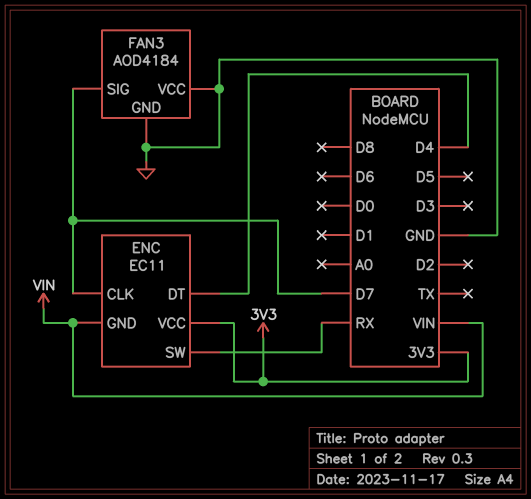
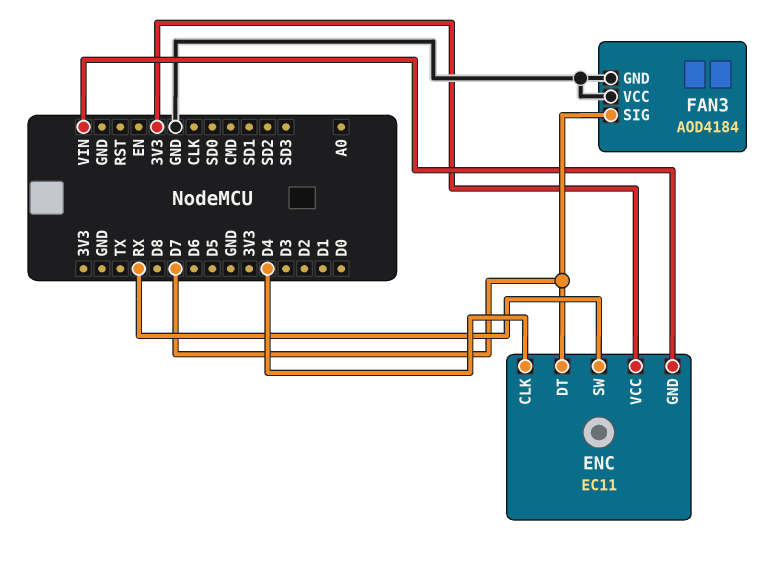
ENC pin CLK: D7 -> D4
ENC pin DT: D4 -> D7

